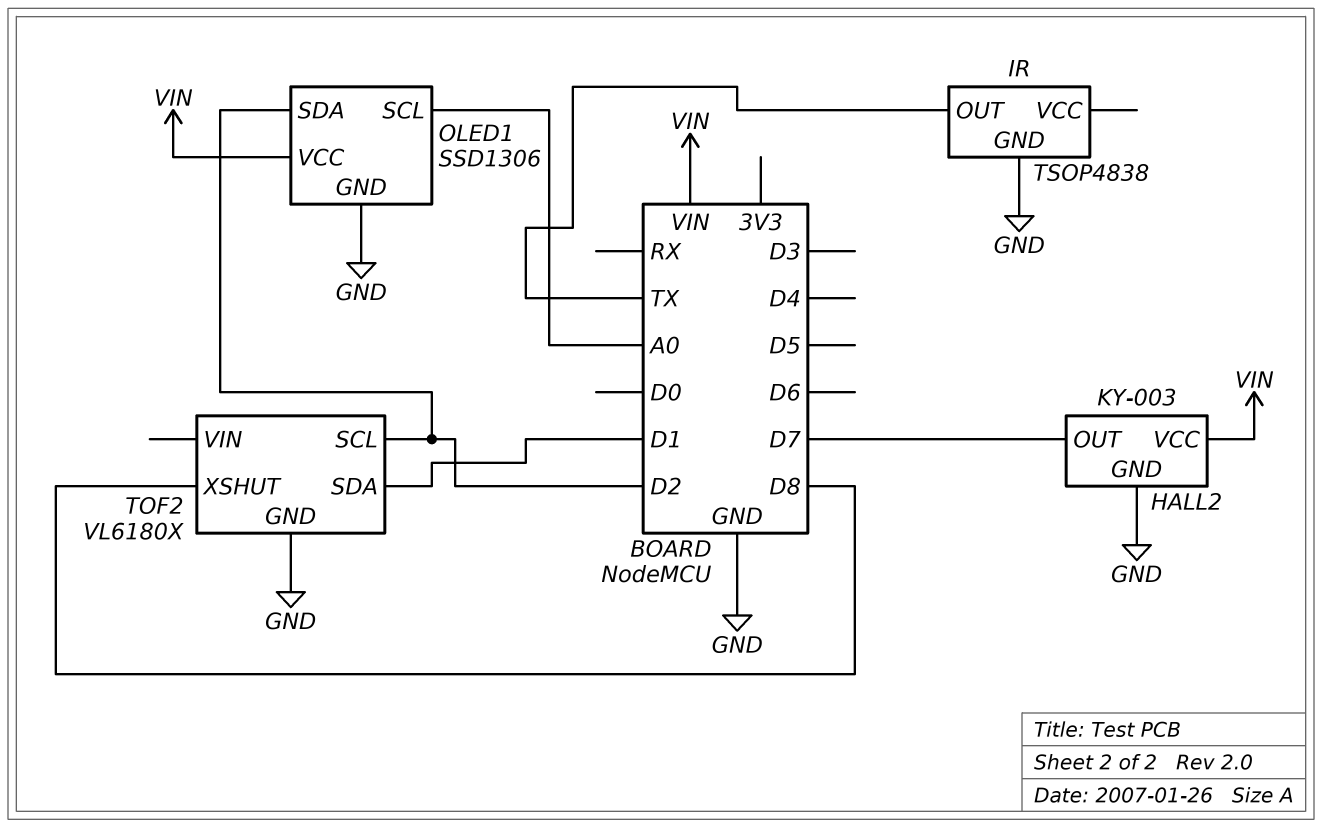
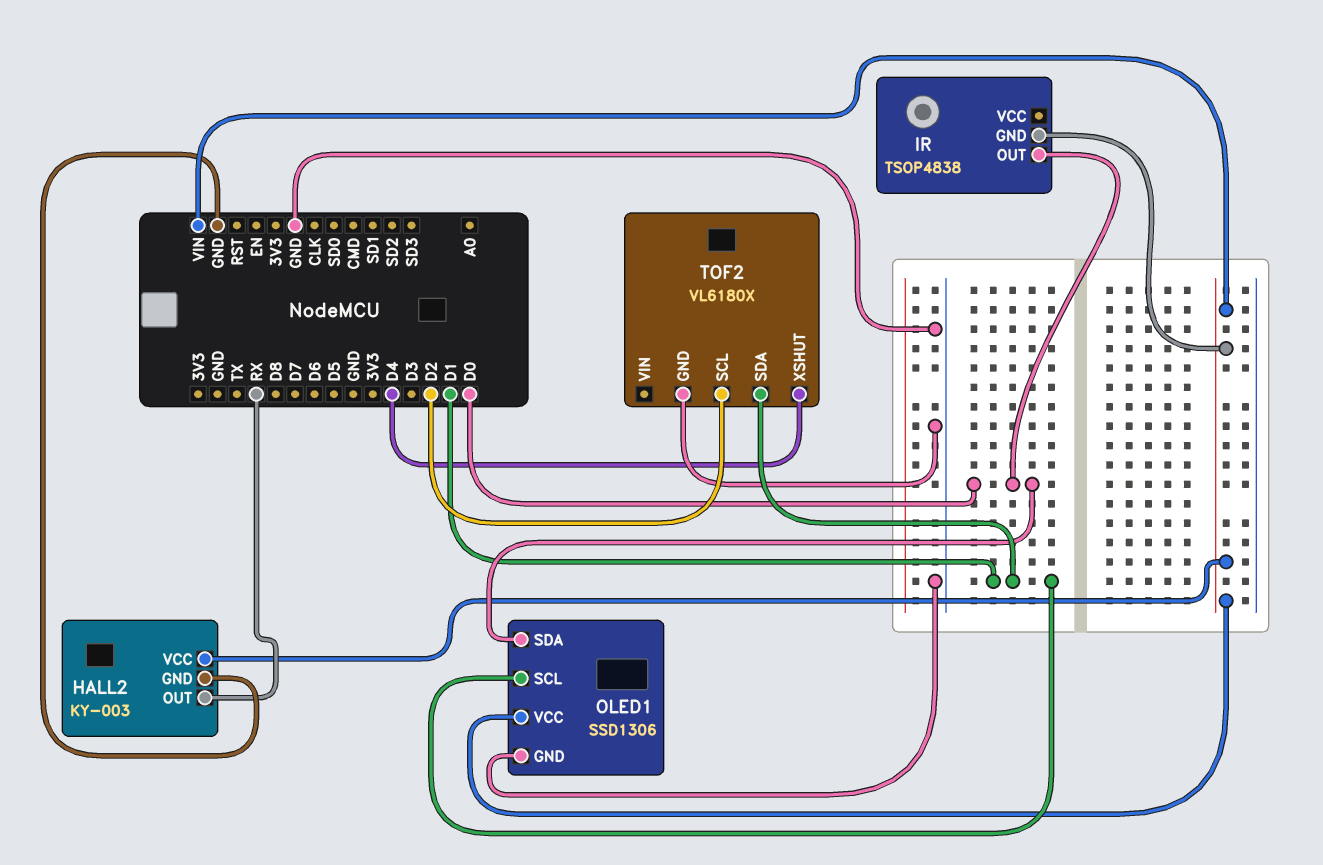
HALL2 pin OUT: D7 -> RX
IR pin GND: GND -> VIN
IR pin OUT: TX -> D0
OLED1 pin SCL: A0 -> D1
OLED1 pin SDA: D2 -> D0
TOF2 pin XSHUT: D8 -> D4

